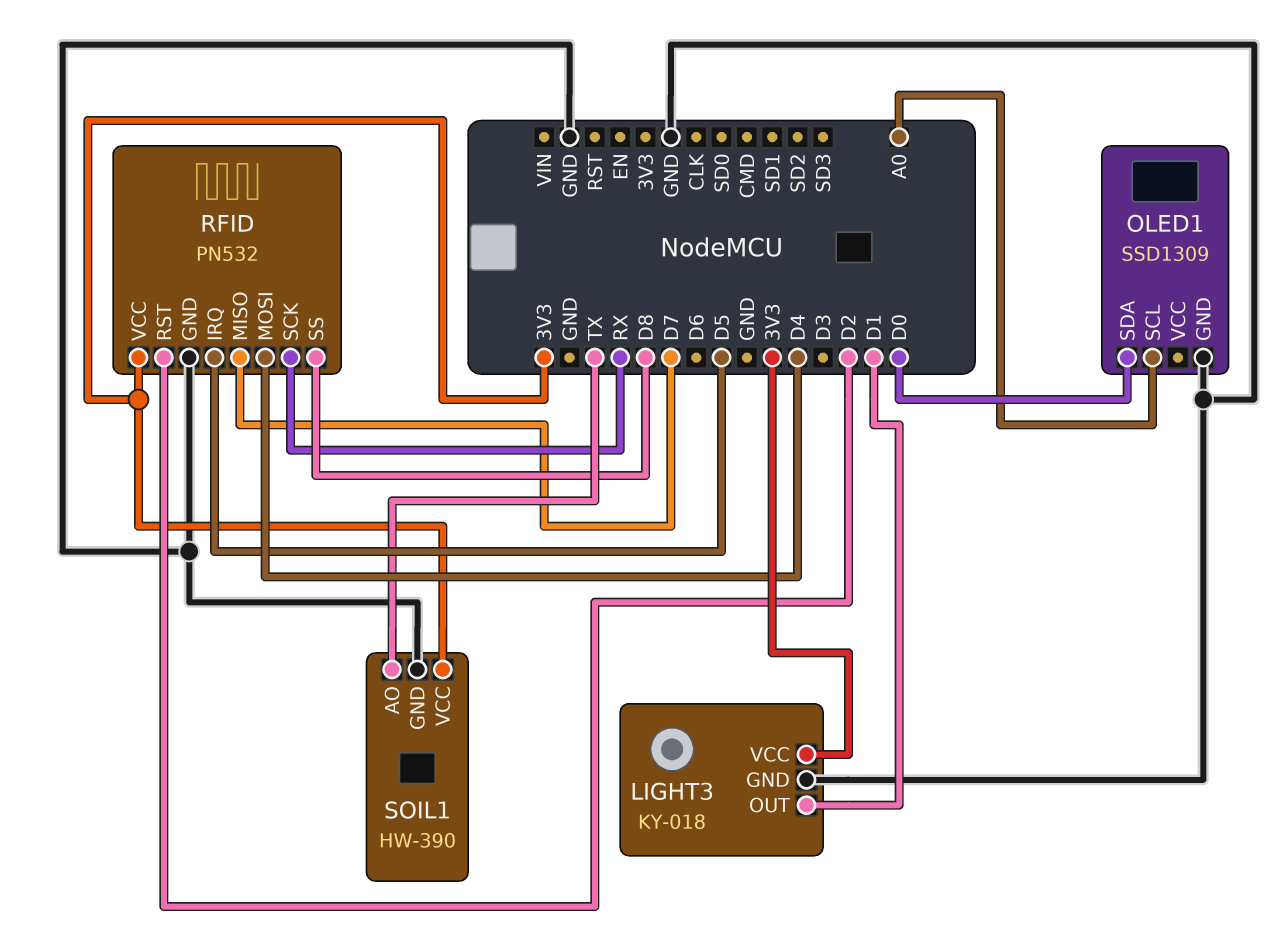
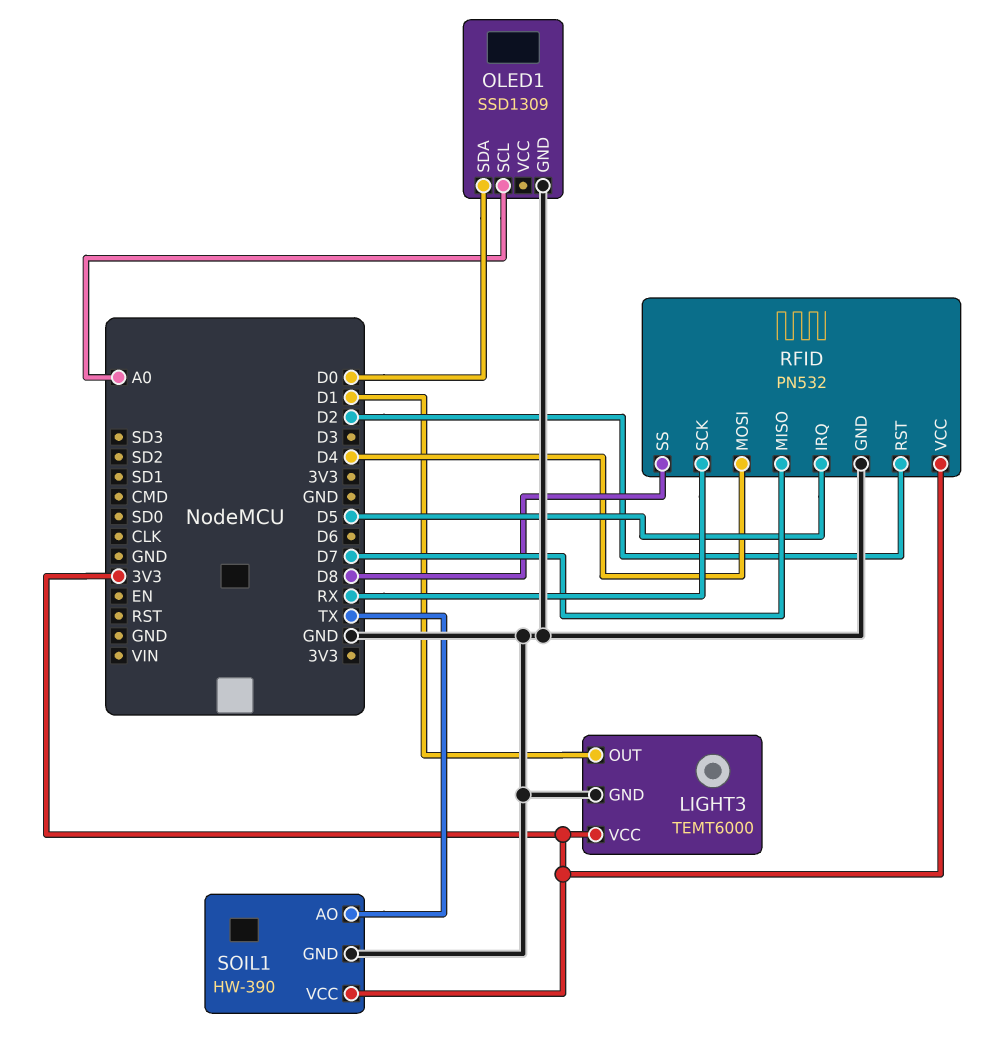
LIGHT3: KY-018 -> TEMT6000

